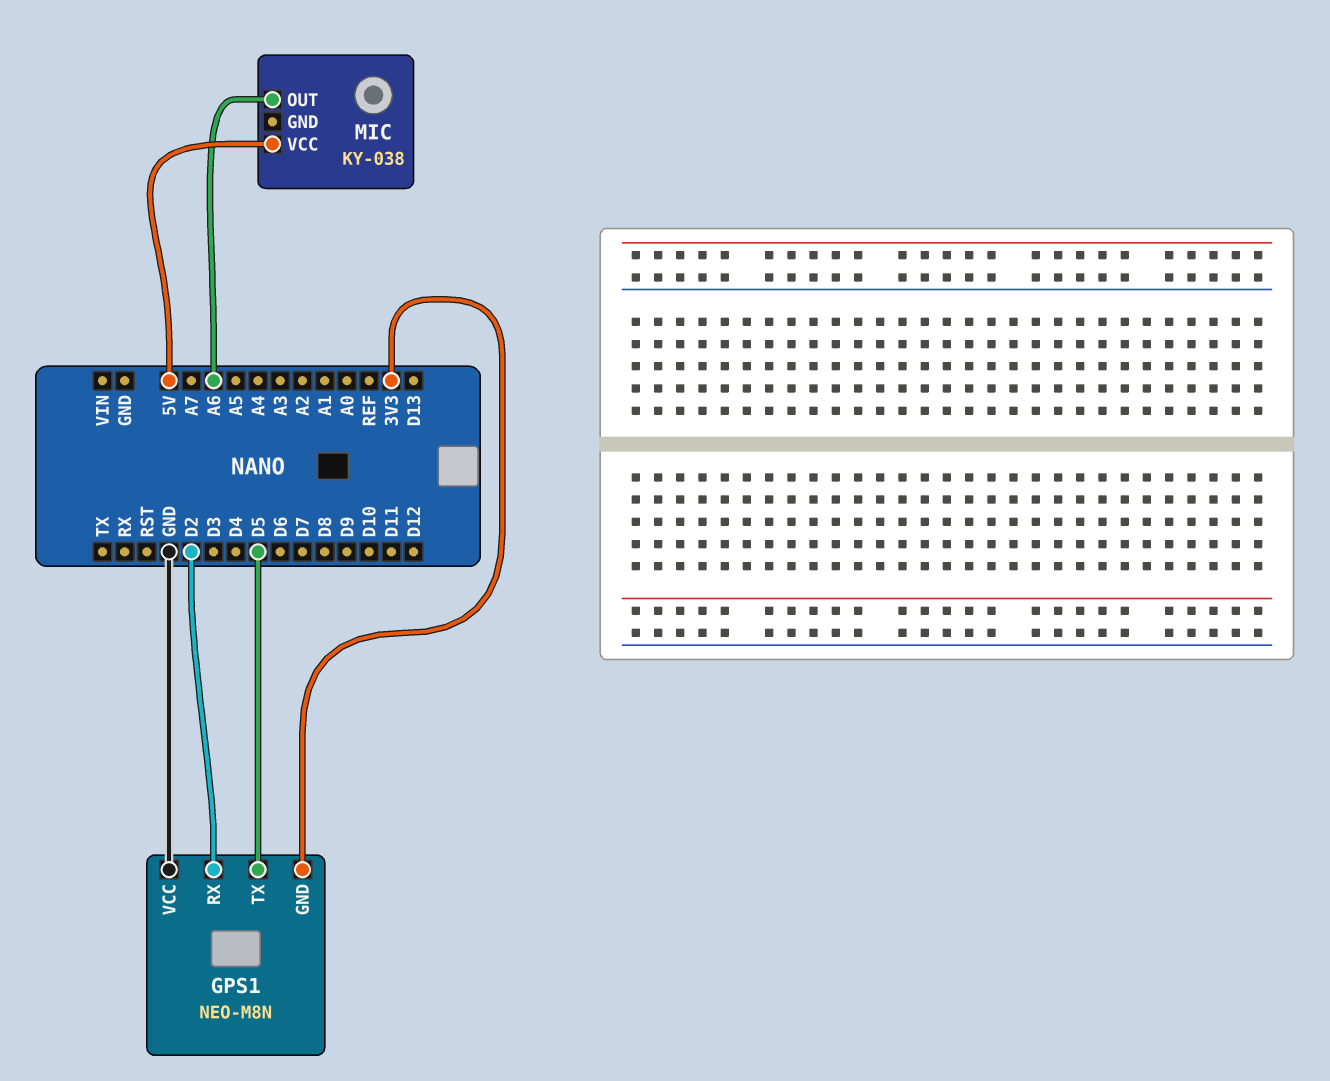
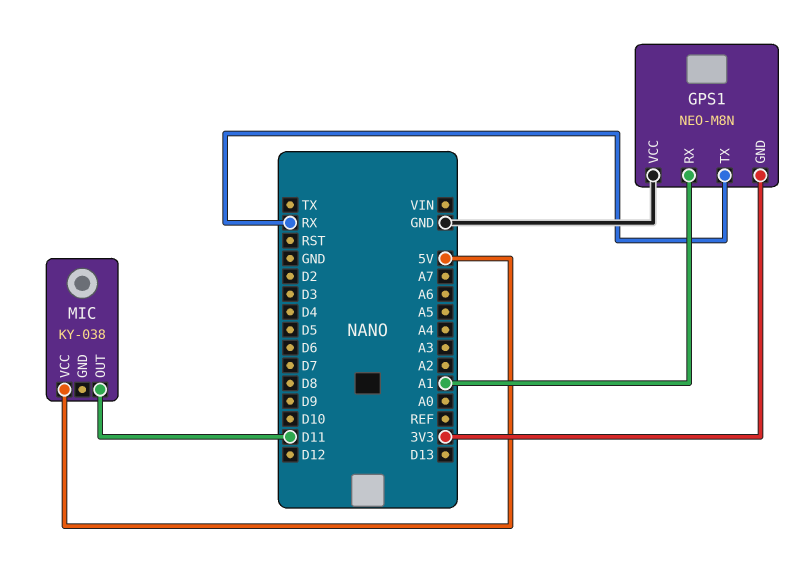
GPS1 pin RX: D2 -> A1
GPS1 pin TX: D5 -> RX
MIC pin OUT: A6 -> D11

